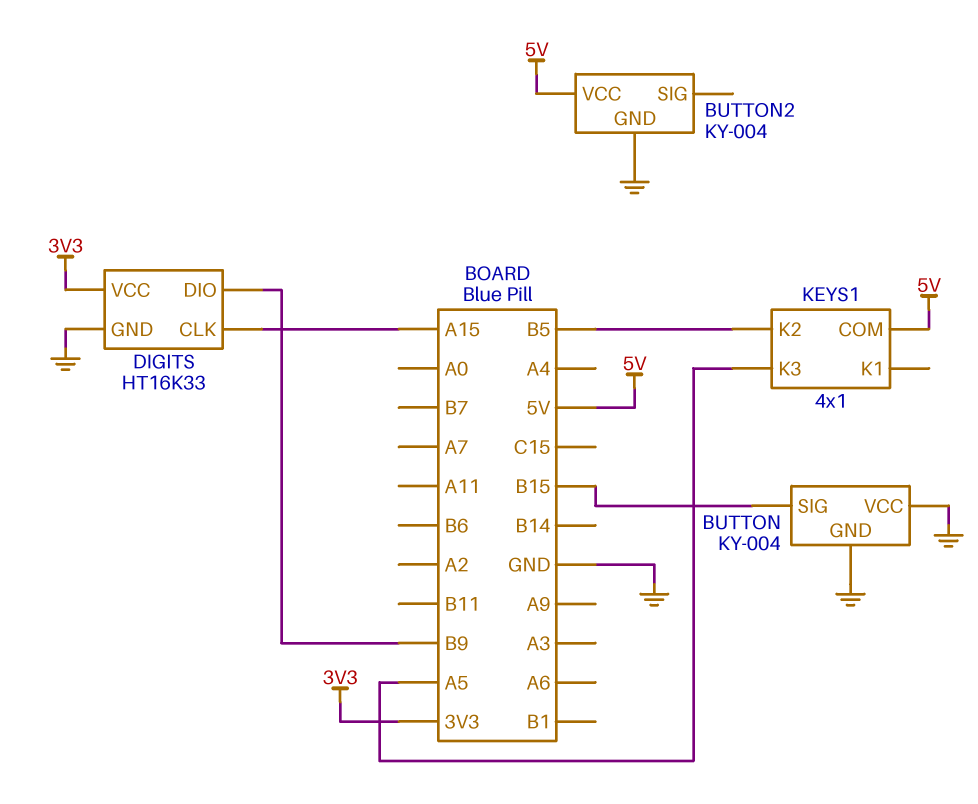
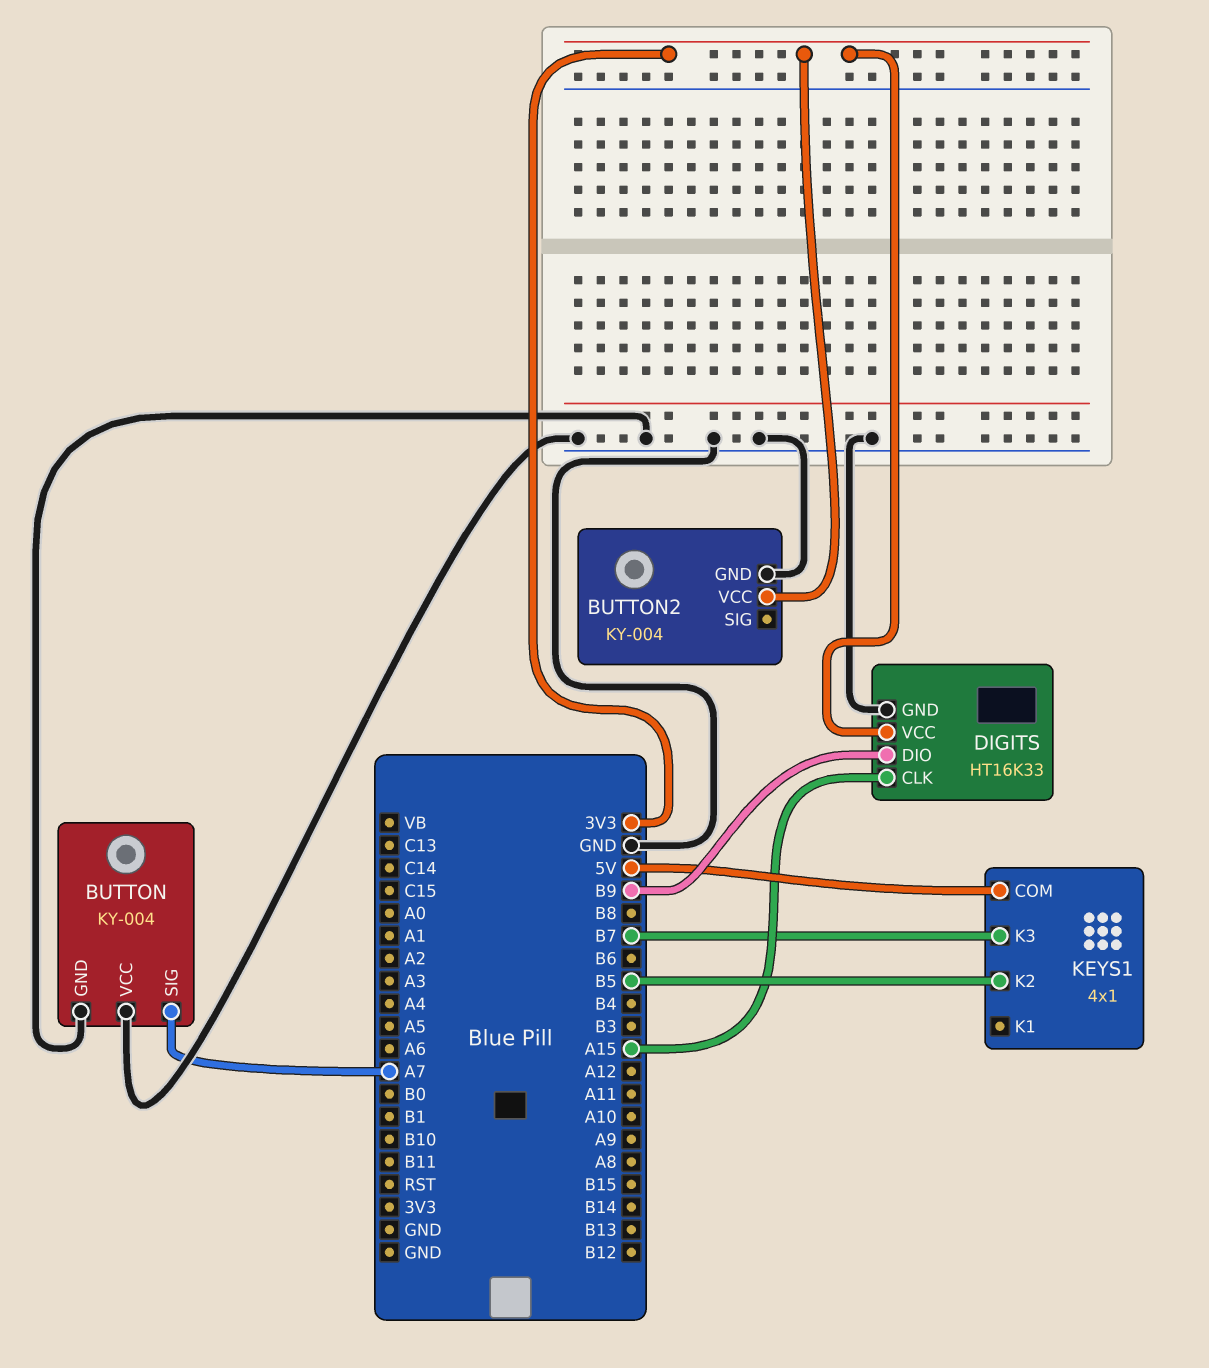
BUTTON pin SIG: B15 -> A7
BUTTON2 pin VCC: 5V -> 3V3
KEYS1 pin K3: A5 -> B7

